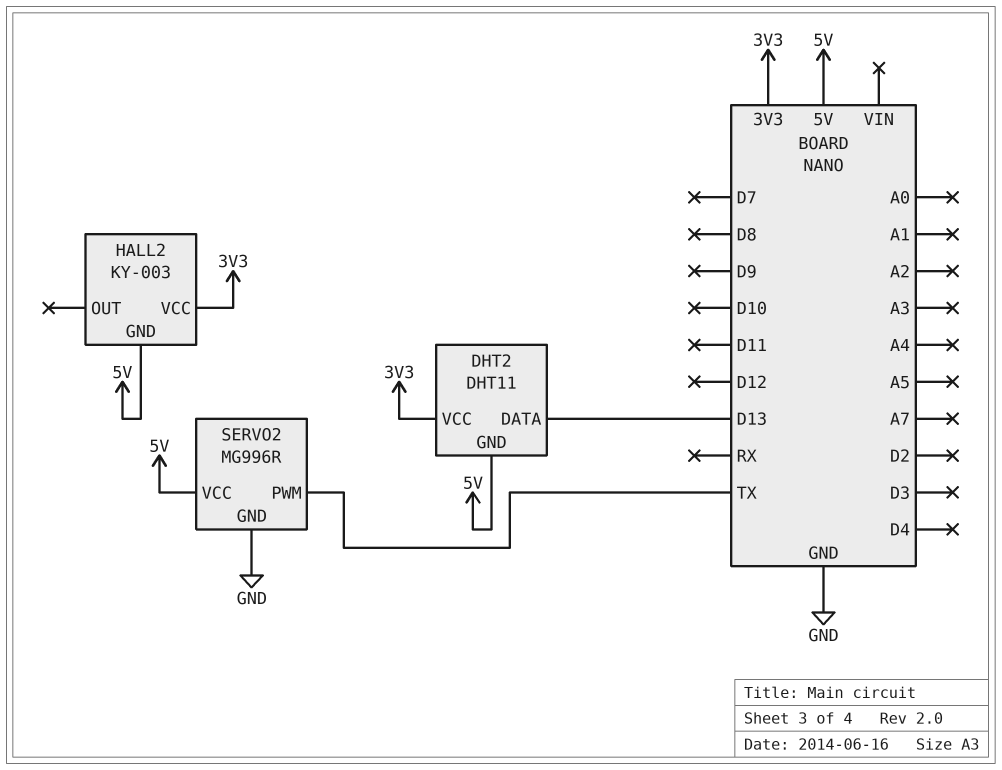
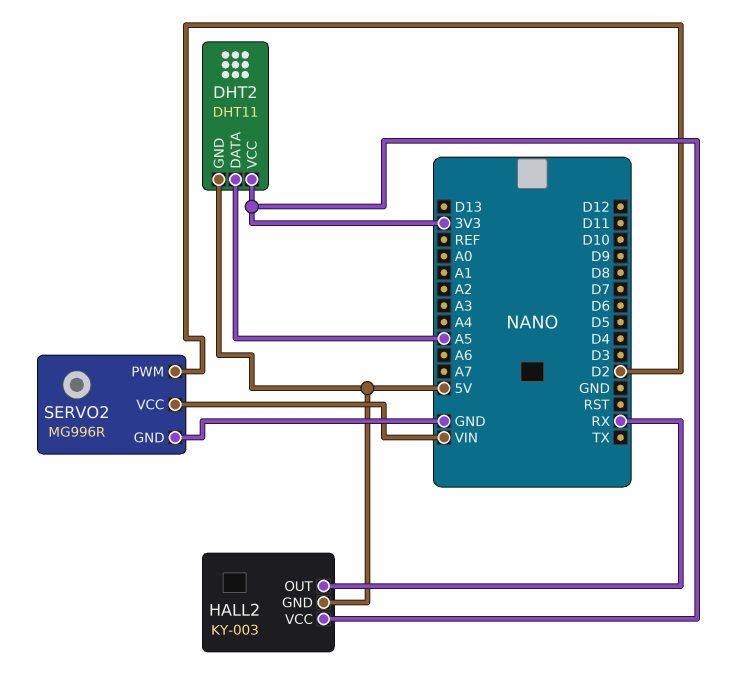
DHT2 pin DATA: D13 -> A5
HALL2 pin OUT: none -> RX
SERVO2 pin PWM: TX -> D2
SERVO2 pin VCC: 5V -> VIN

